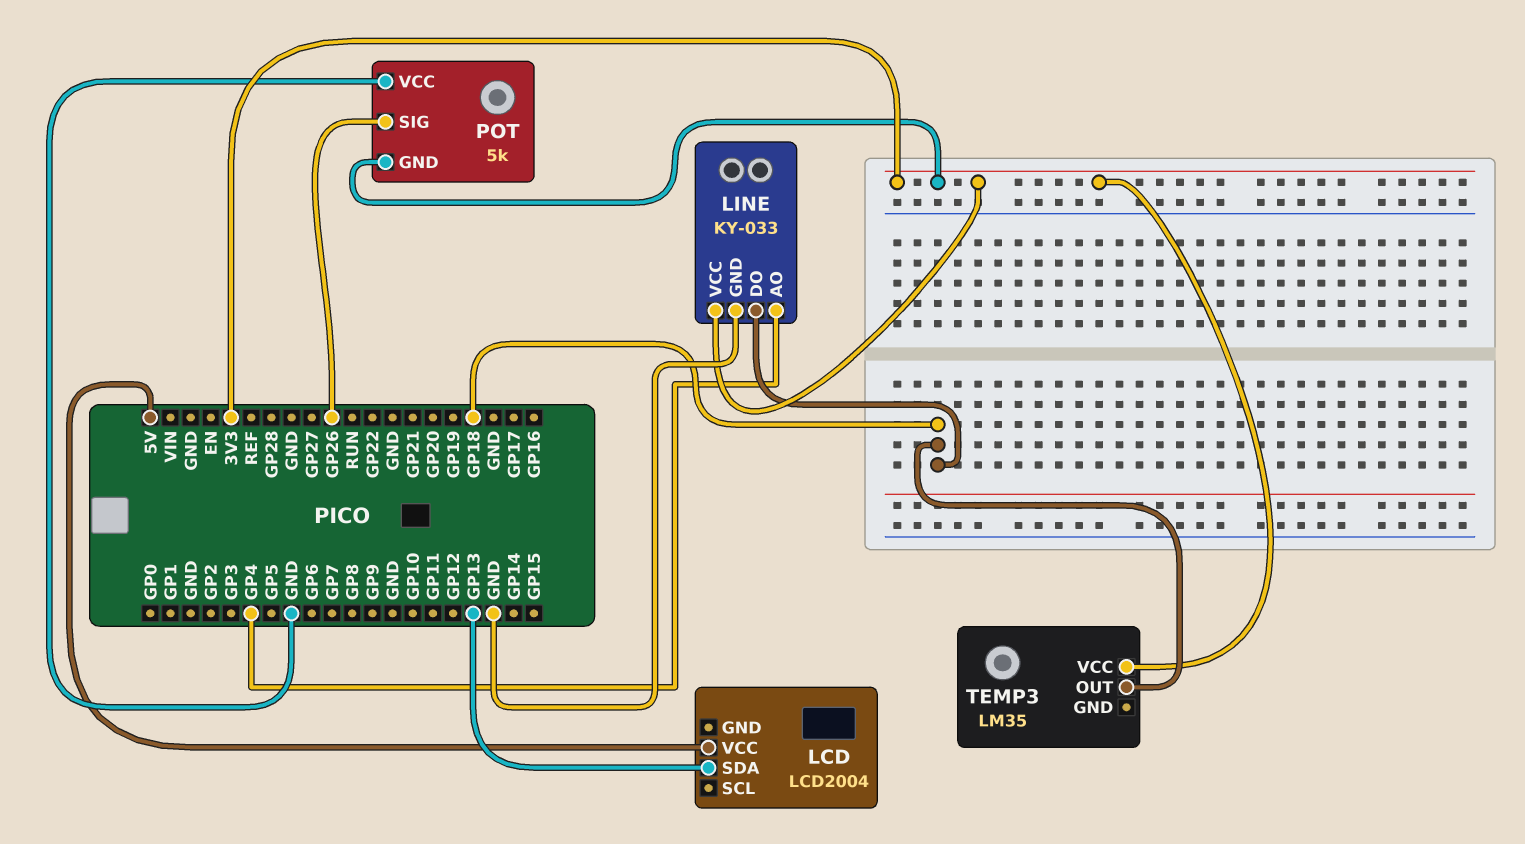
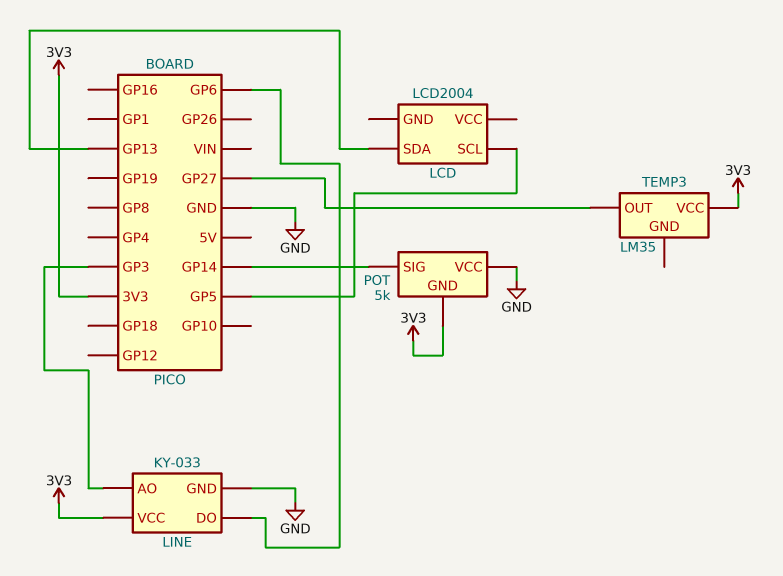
LCD pin SCL: none -> GP5
LCD pin VCC: 5V -> none
LINE pin AO: GP4 -> GP3
LINE pin DO: GP18 -> GP6
POT pin SIG: GP26 -> GP14
TEMP3 pin OUT: GP18 -> GP27

